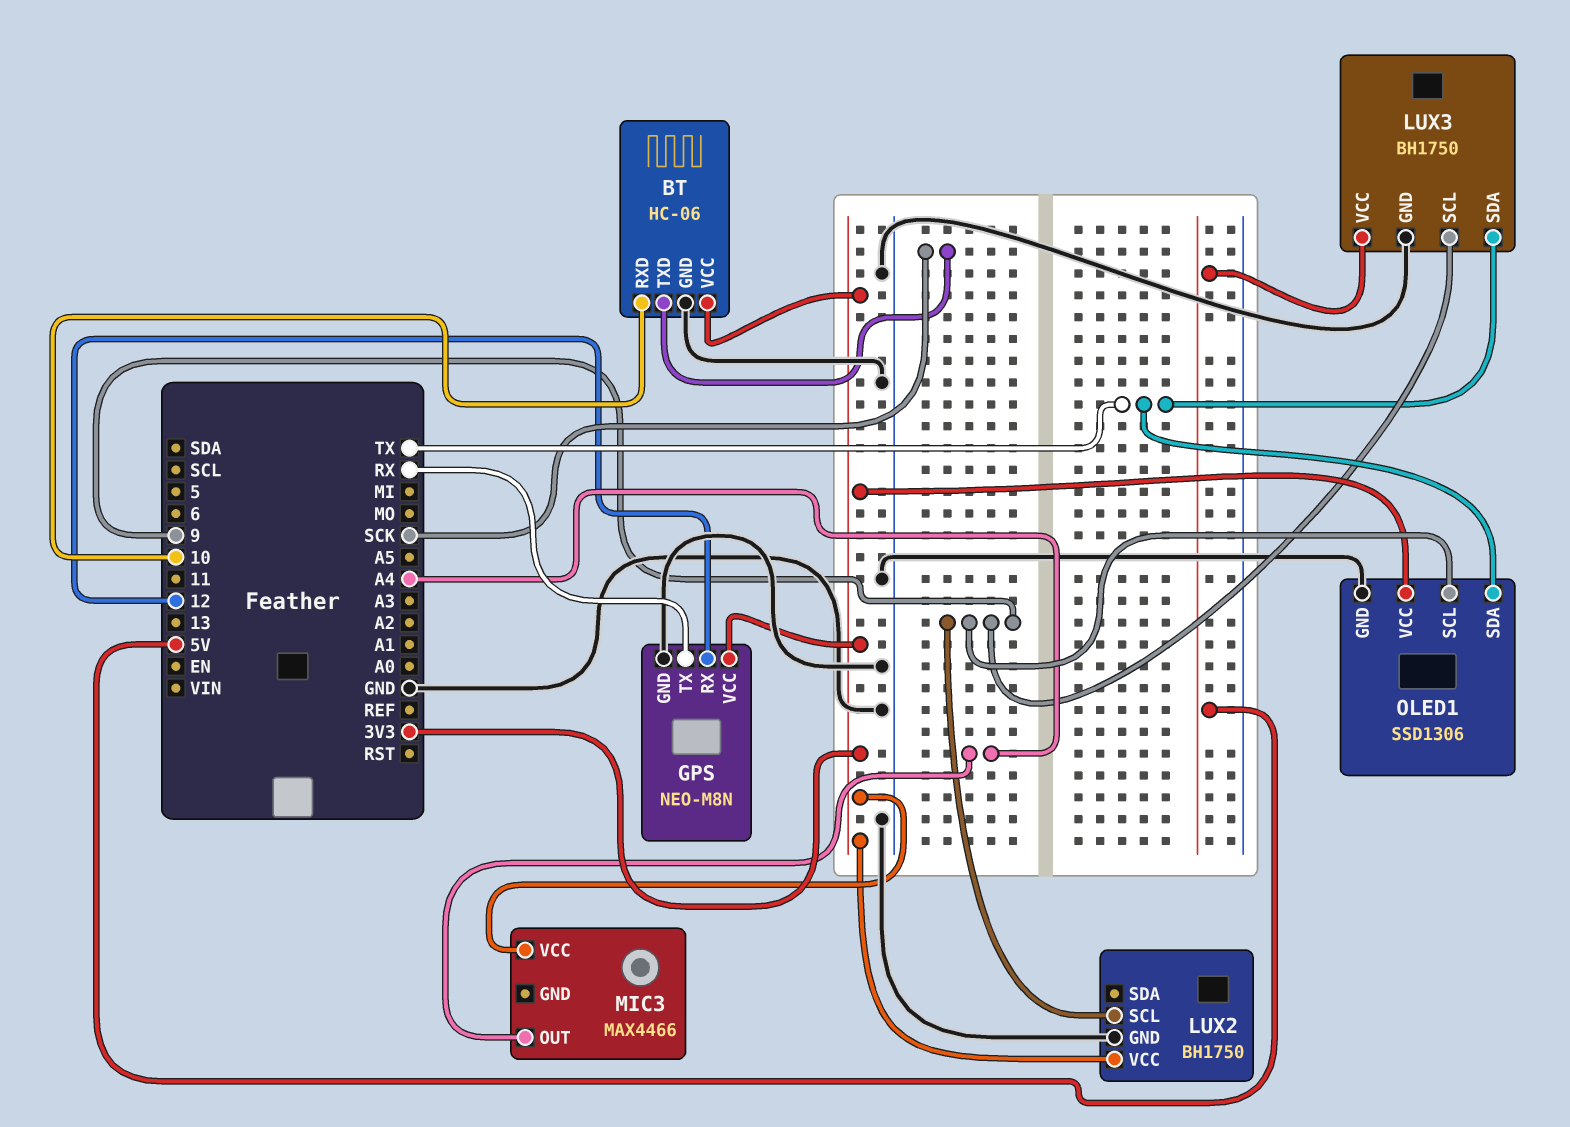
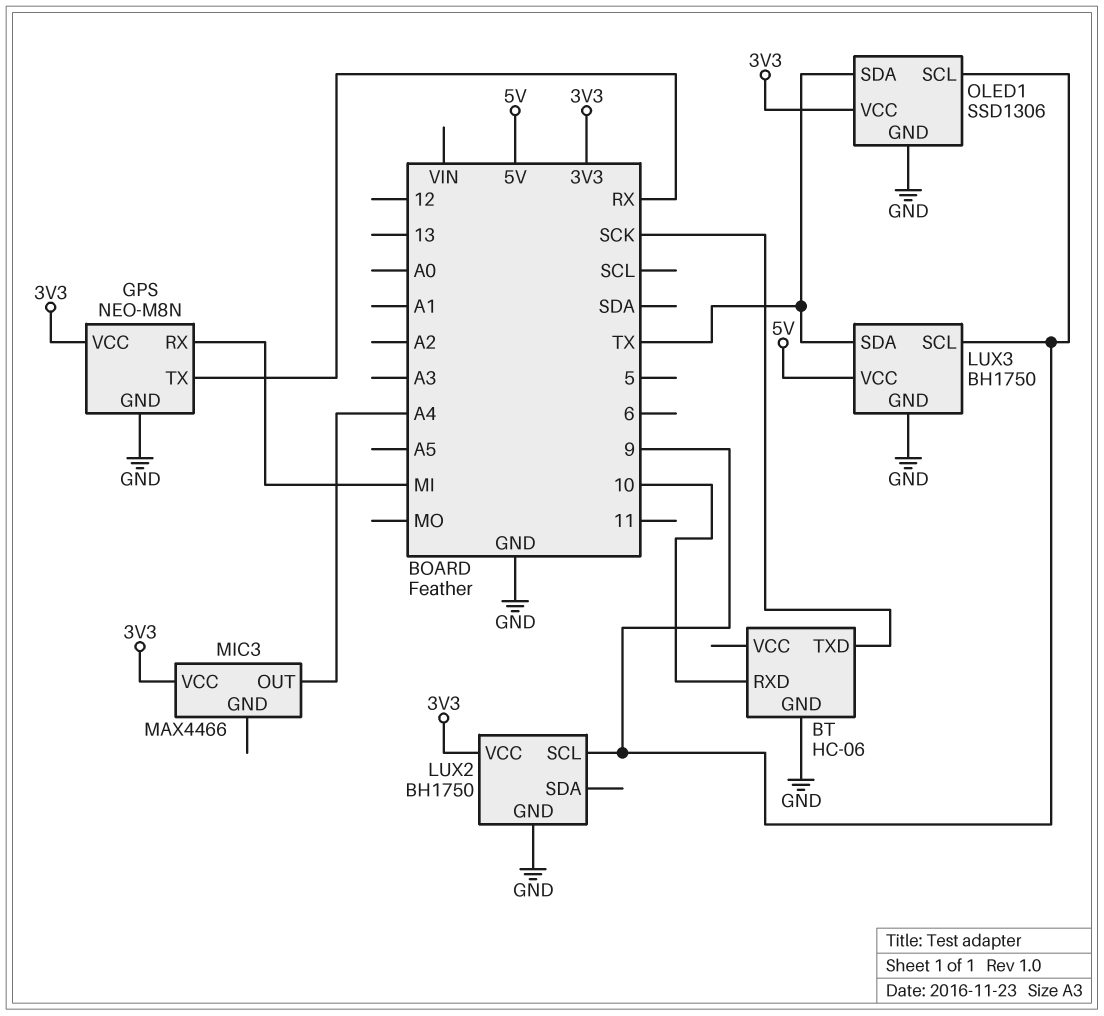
BT pin VCC: 3V3 -> none
GPS pin RX: 12 -> MI

